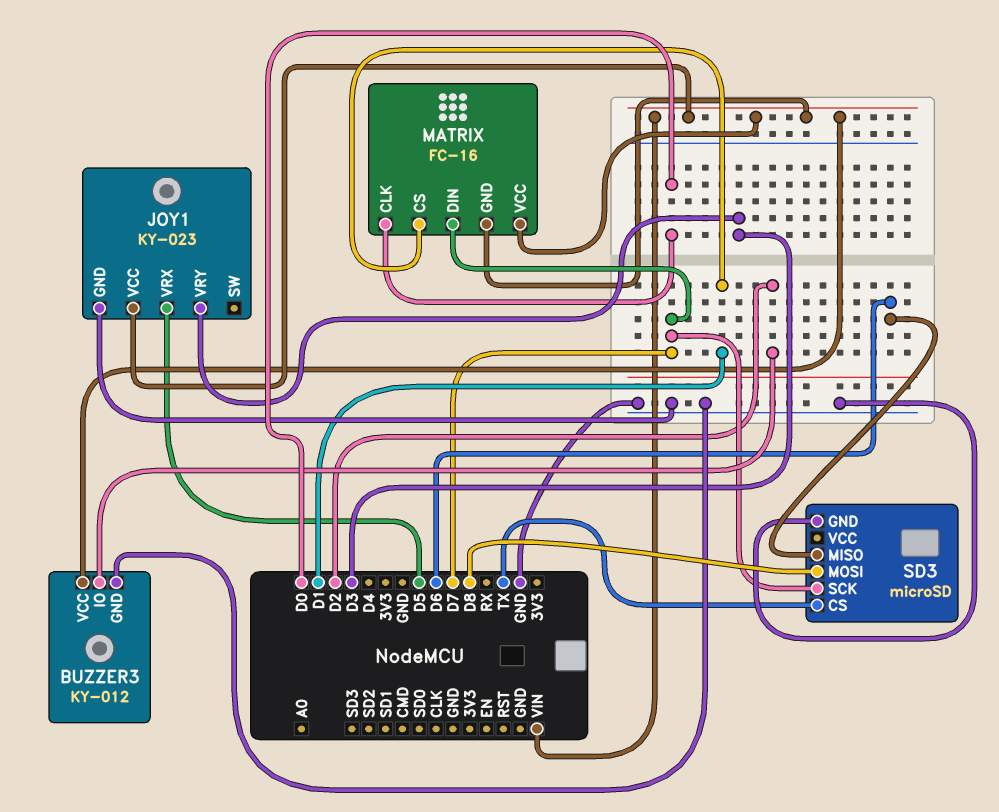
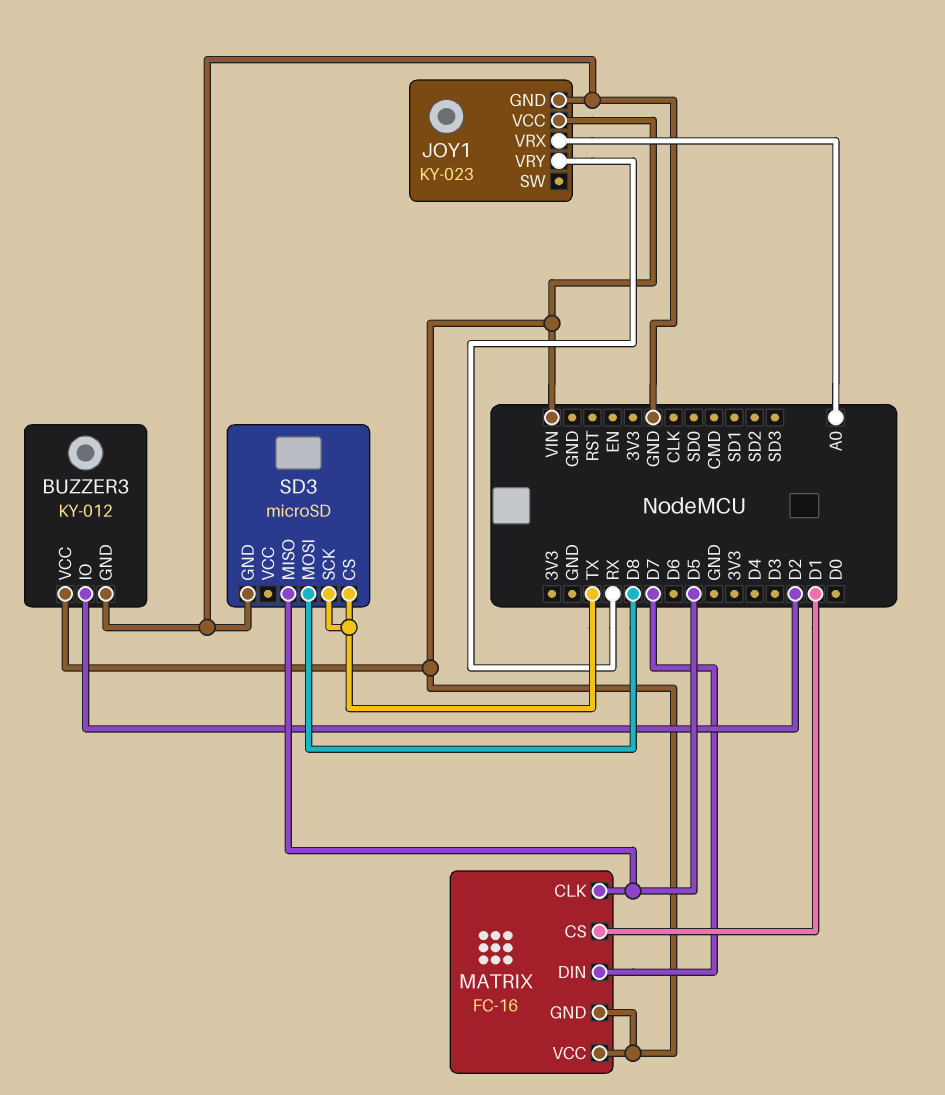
JOY1 pin VRX: D5 -> A0
JOY1 pin VRY: D3 -> RX
MATRIX pin CLK: D0 -> D5
SD3 pin MISO: D6 -> D5
SD3 pin SCK: D7 -> TX

